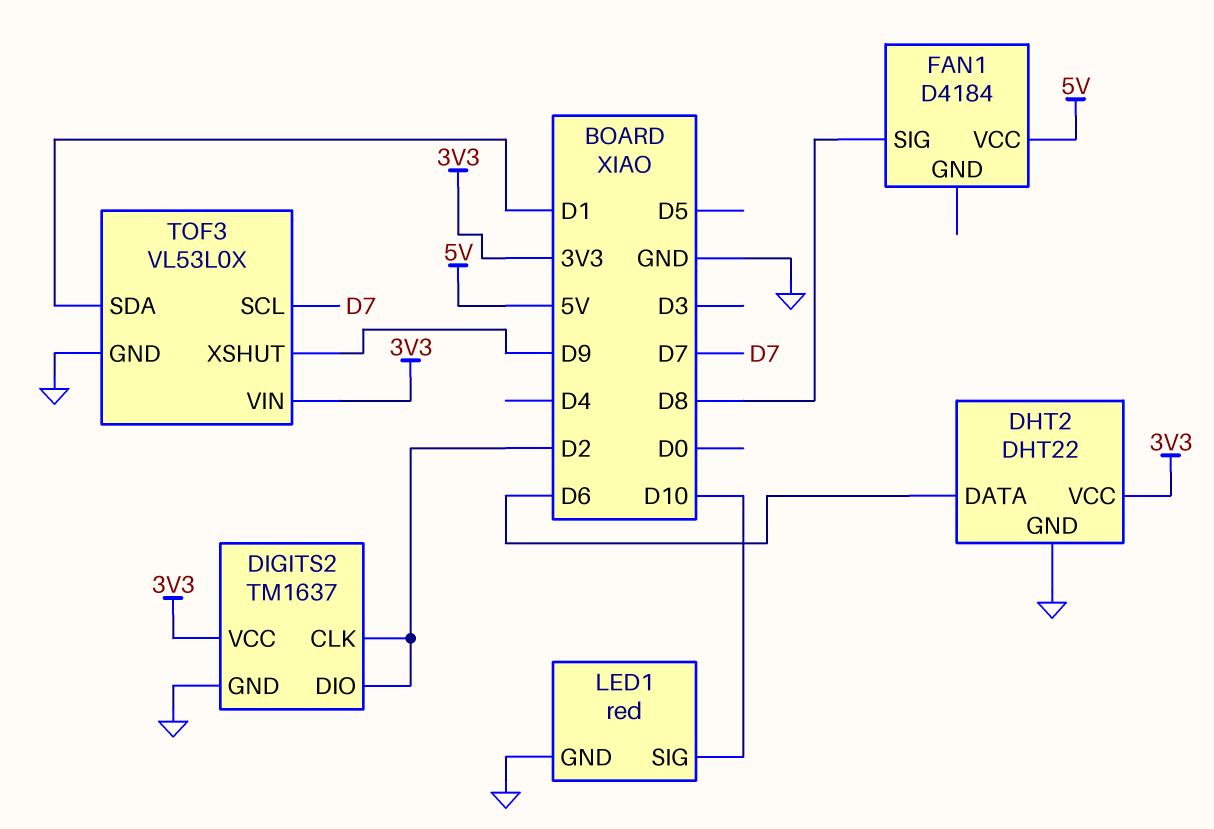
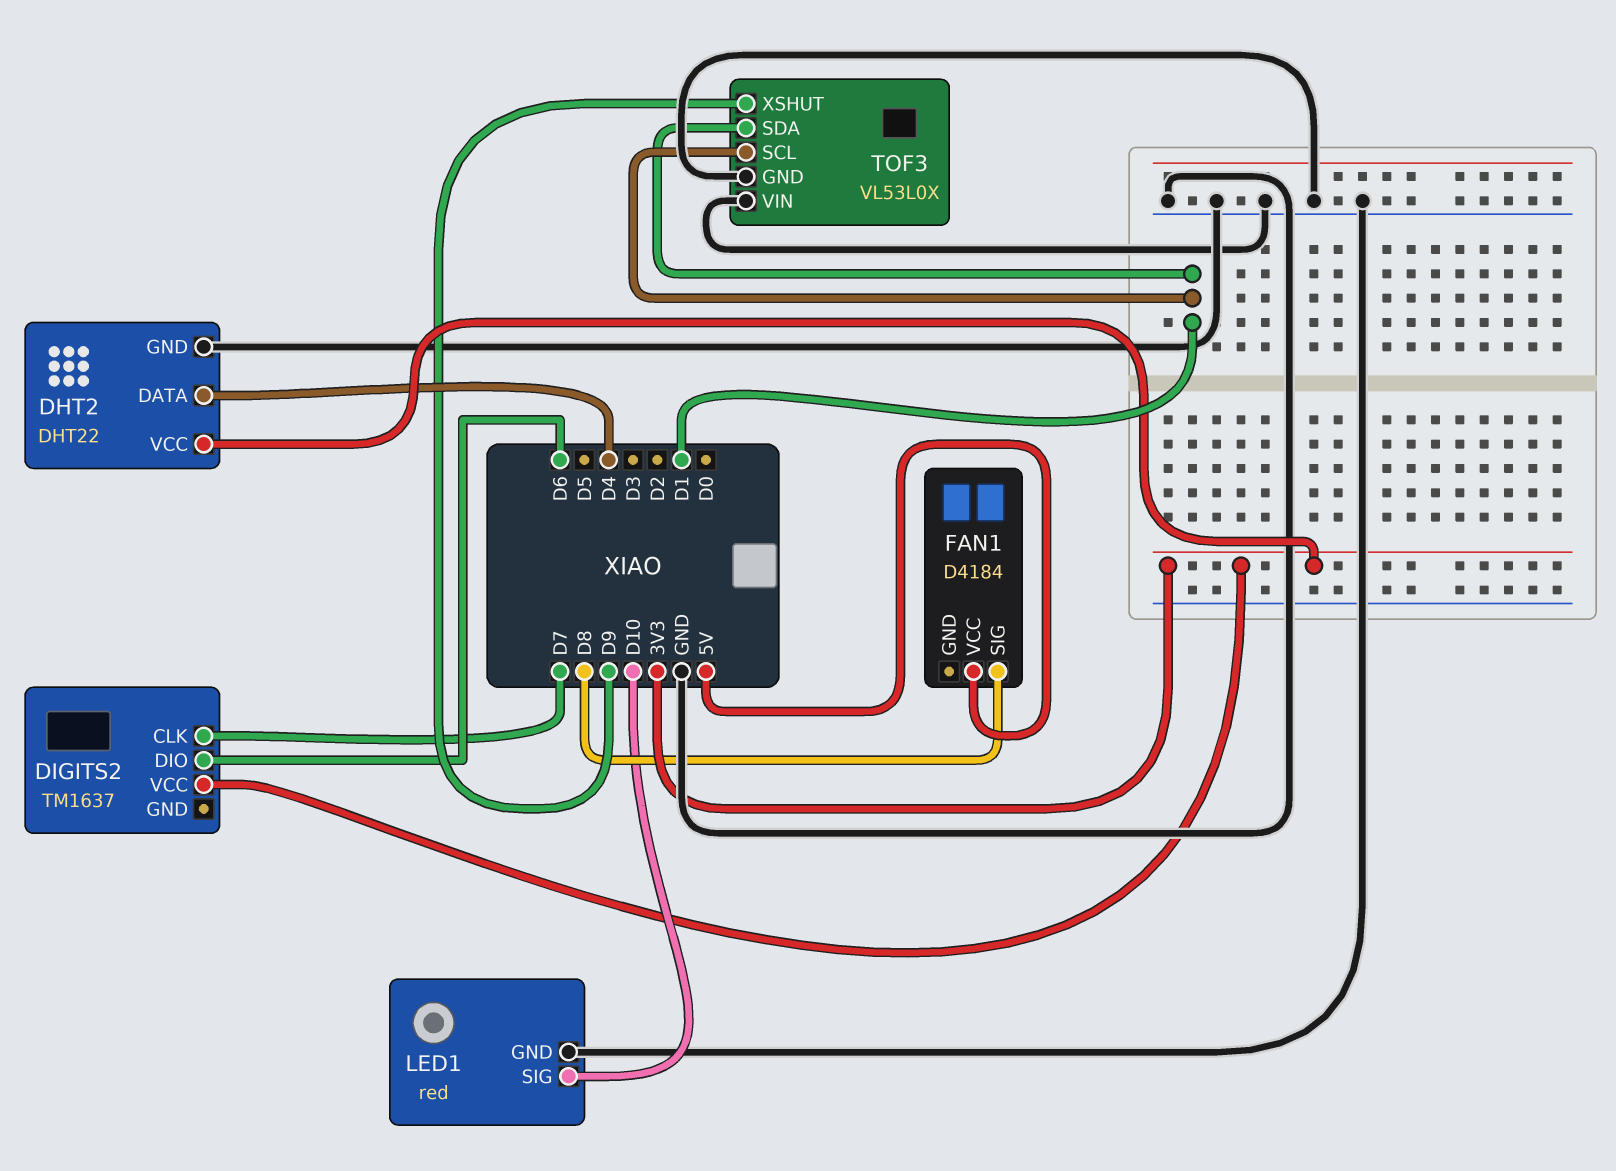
DHT2 pin DATA: D6 -> D4
DIGITS2 pin CLK: D2 -> D7
DIGITS2 pin DIO: D2 -> D6
DIGITS2 pin GND: GND -> none
TOF3 pin SCL: D7 -> D1
TOF3 pin VIN: 3V3 -> GND

